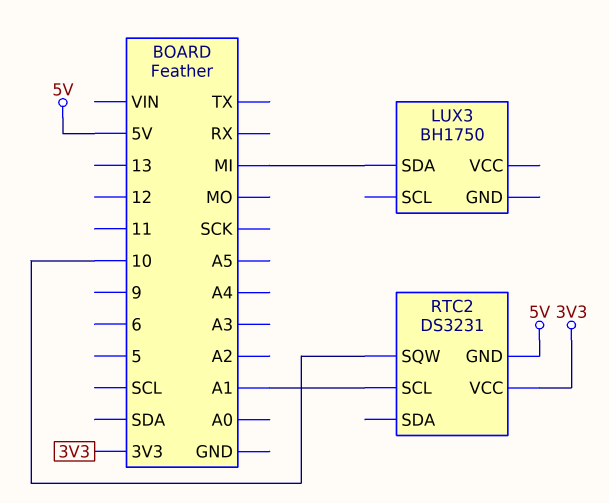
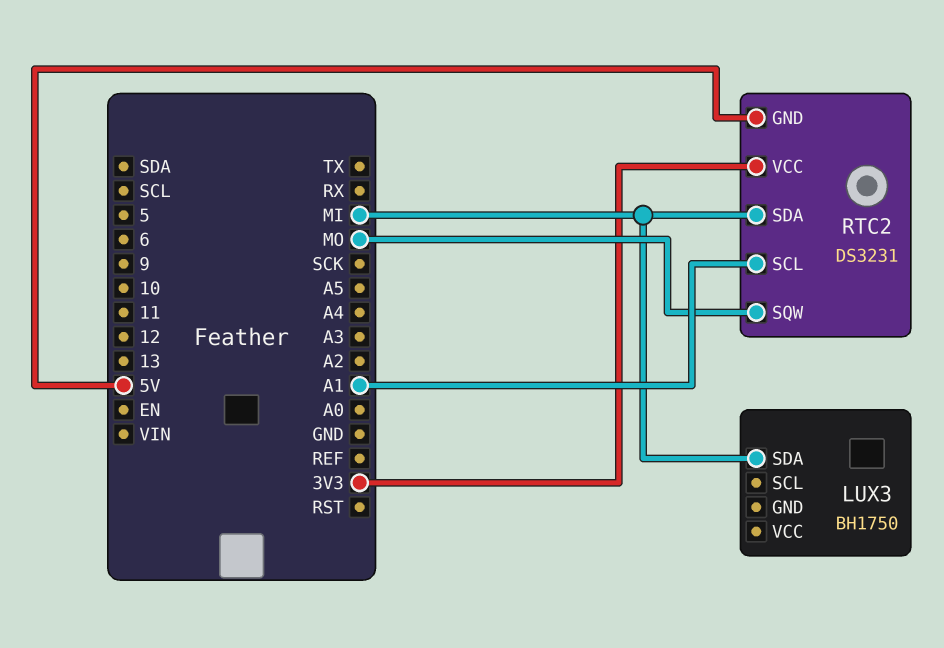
RTC2 pin SDA: none -> MI
RTC2 pin SQW: 10 -> MO

